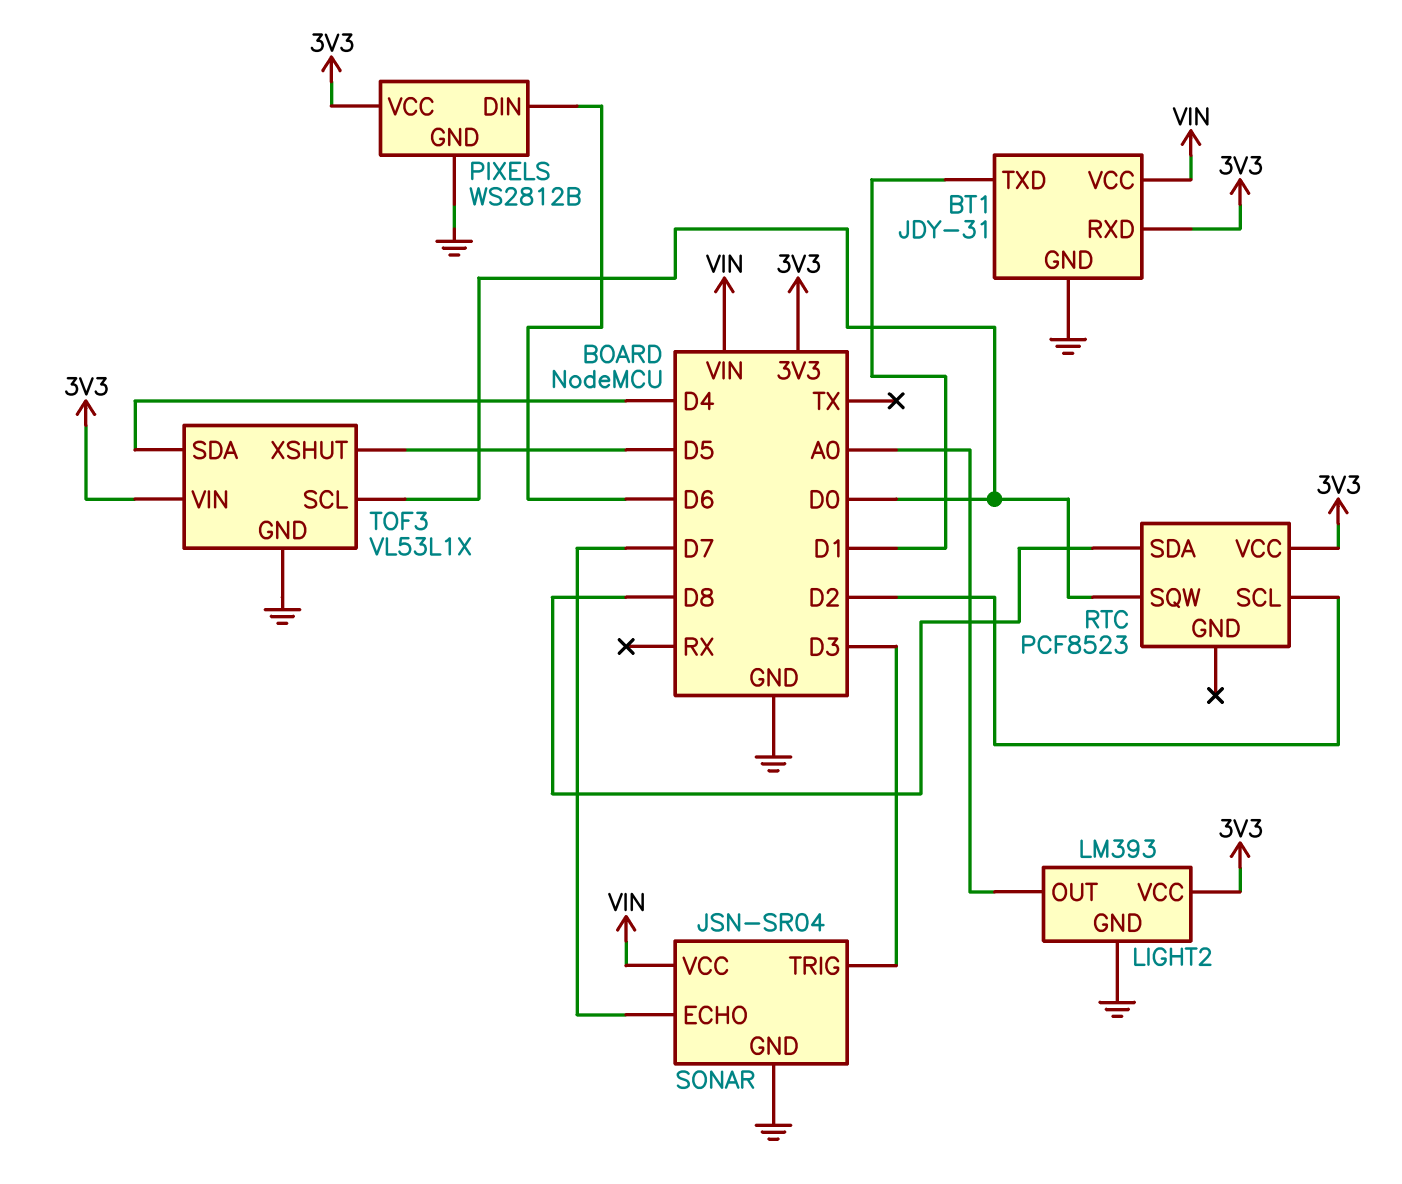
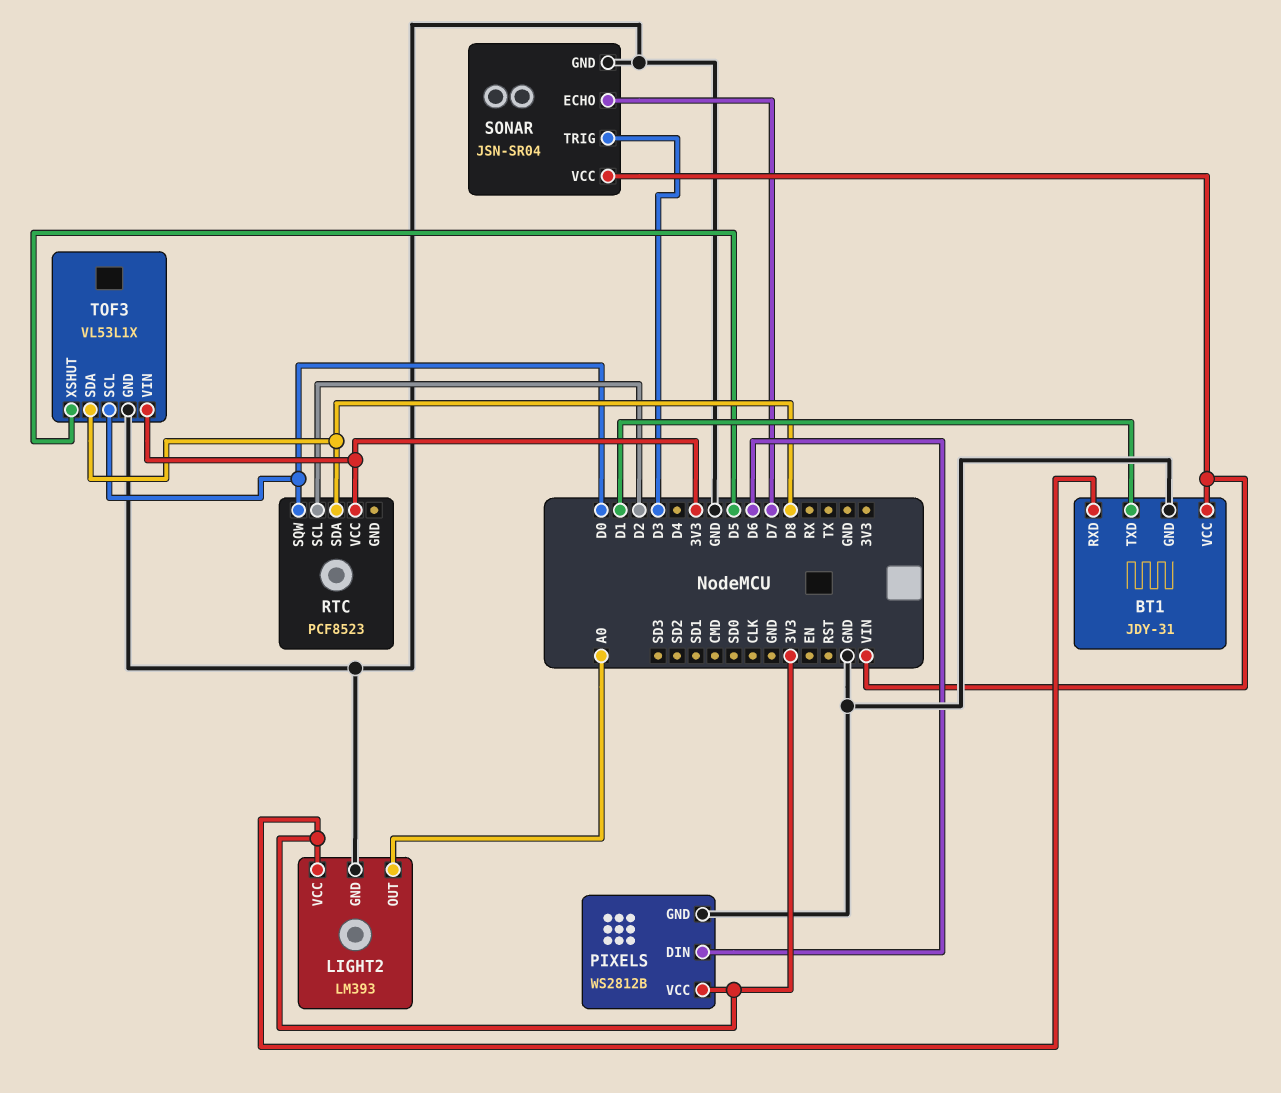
TOF3 pin SDA: D4 -> D8

